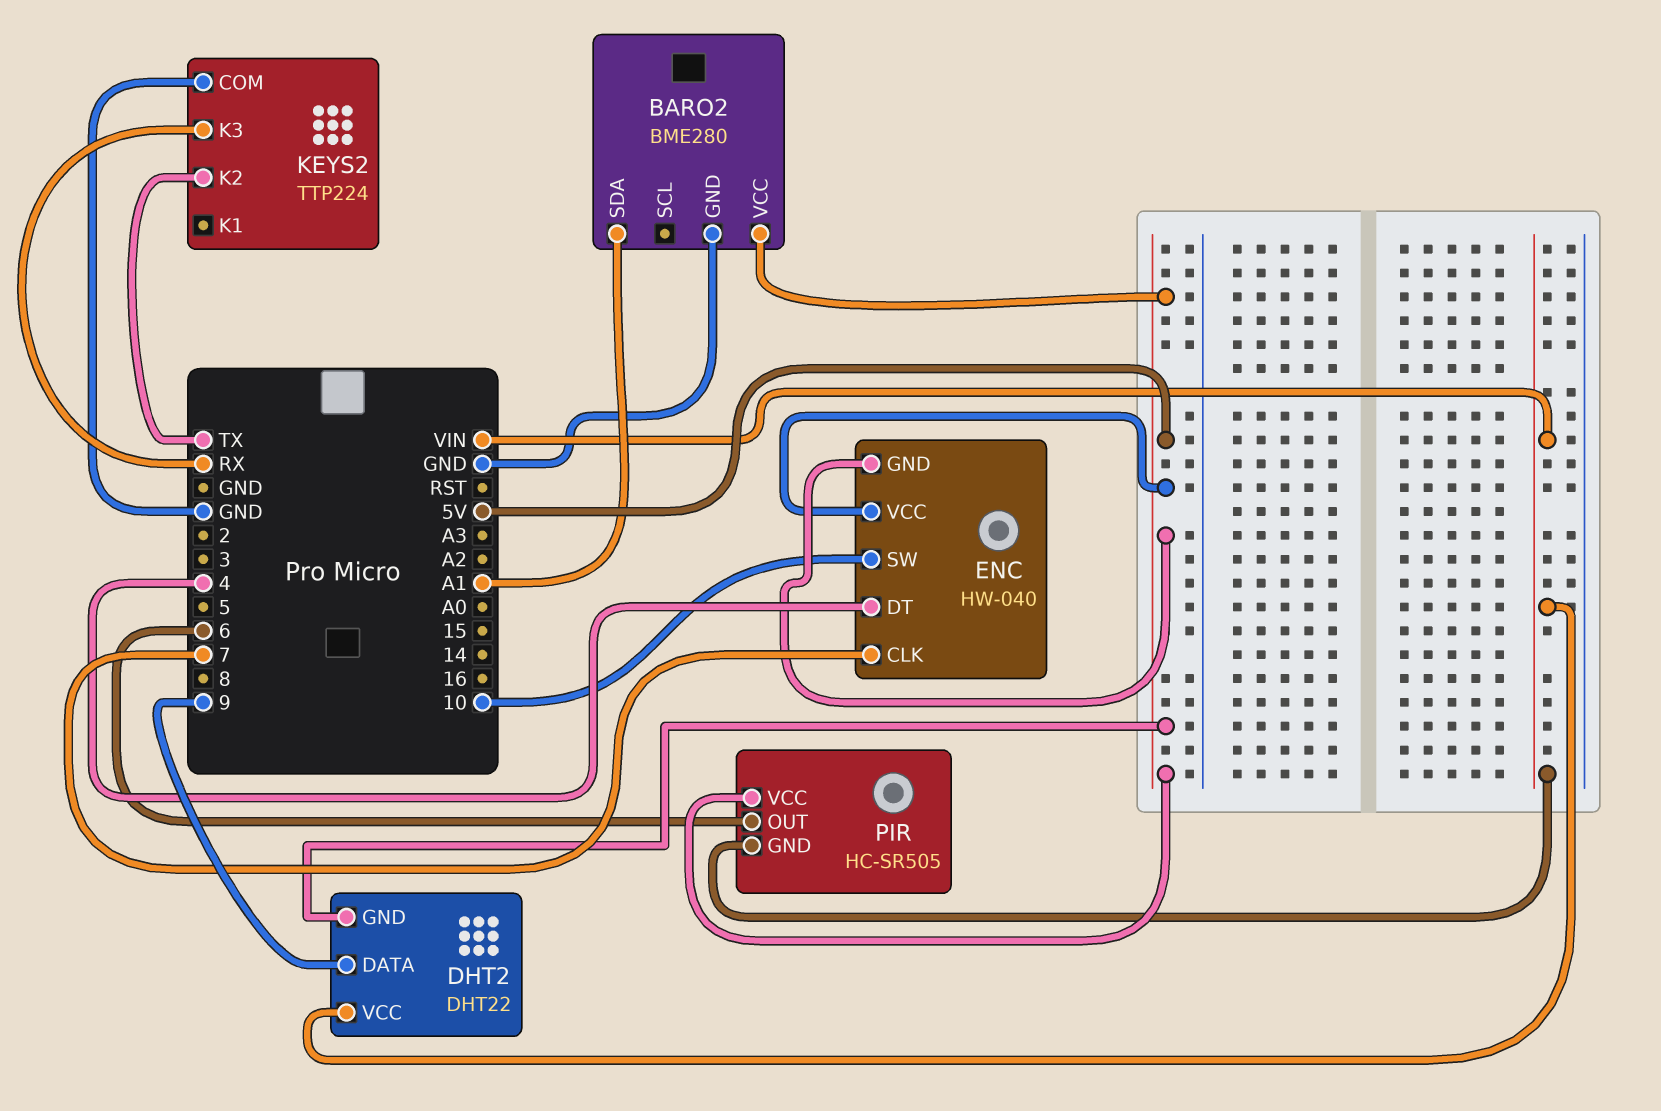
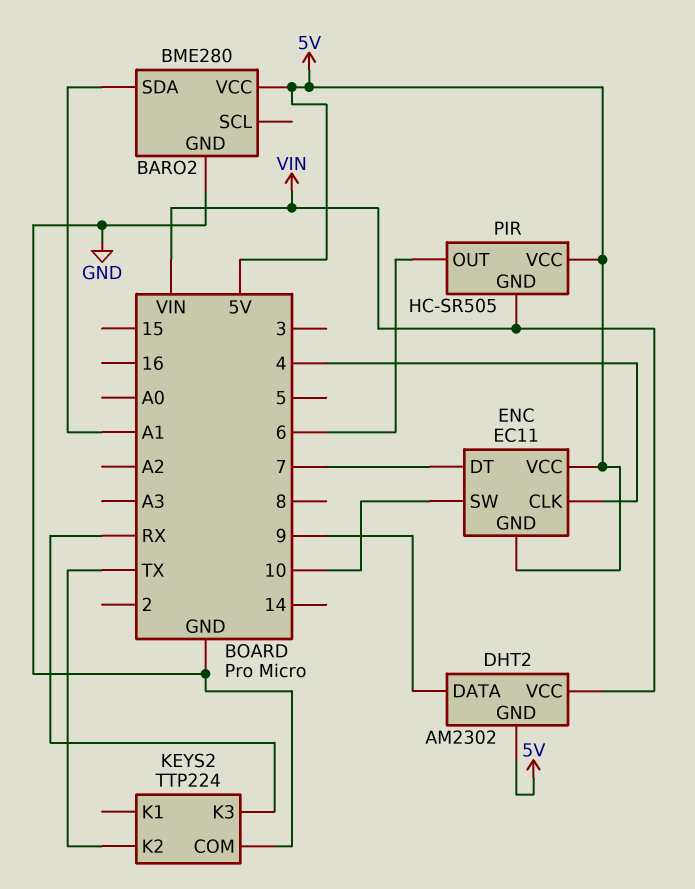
DHT2: DHT22 -> AM2302
ENC: HW-040 -> EC11
ENC pin CLK: 7 -> 4
ENC pin DT: 4 -> 7

